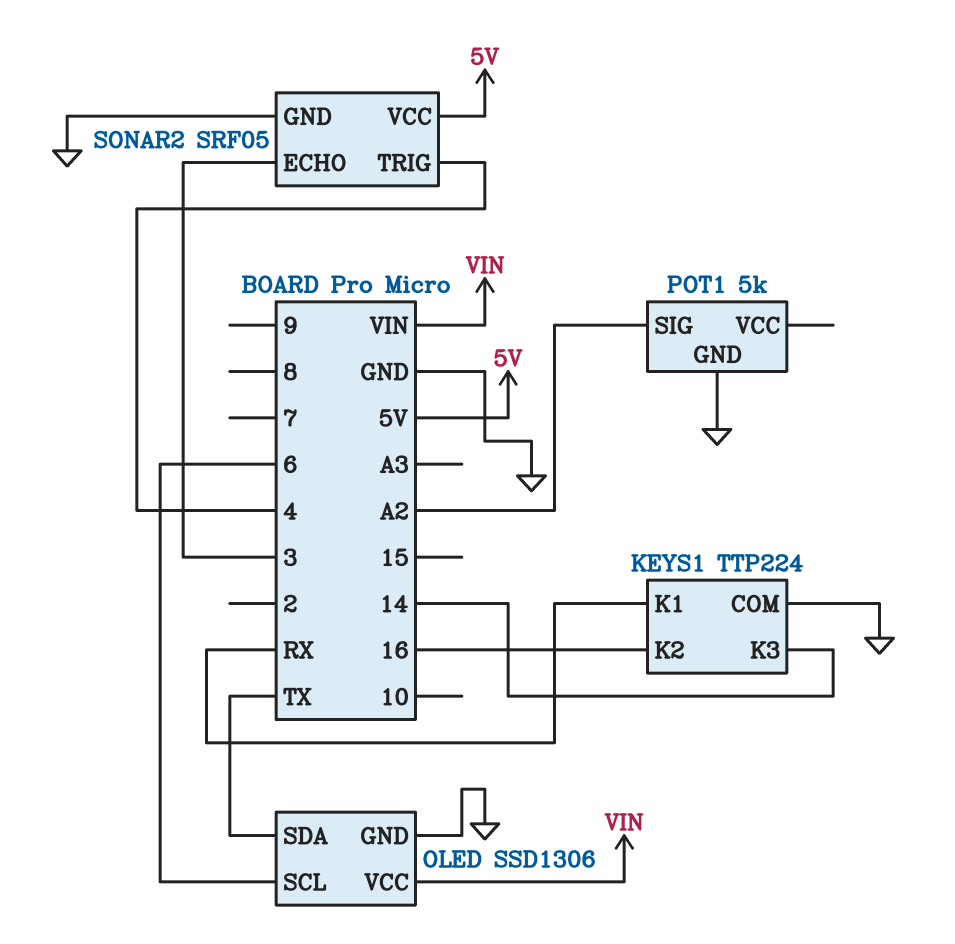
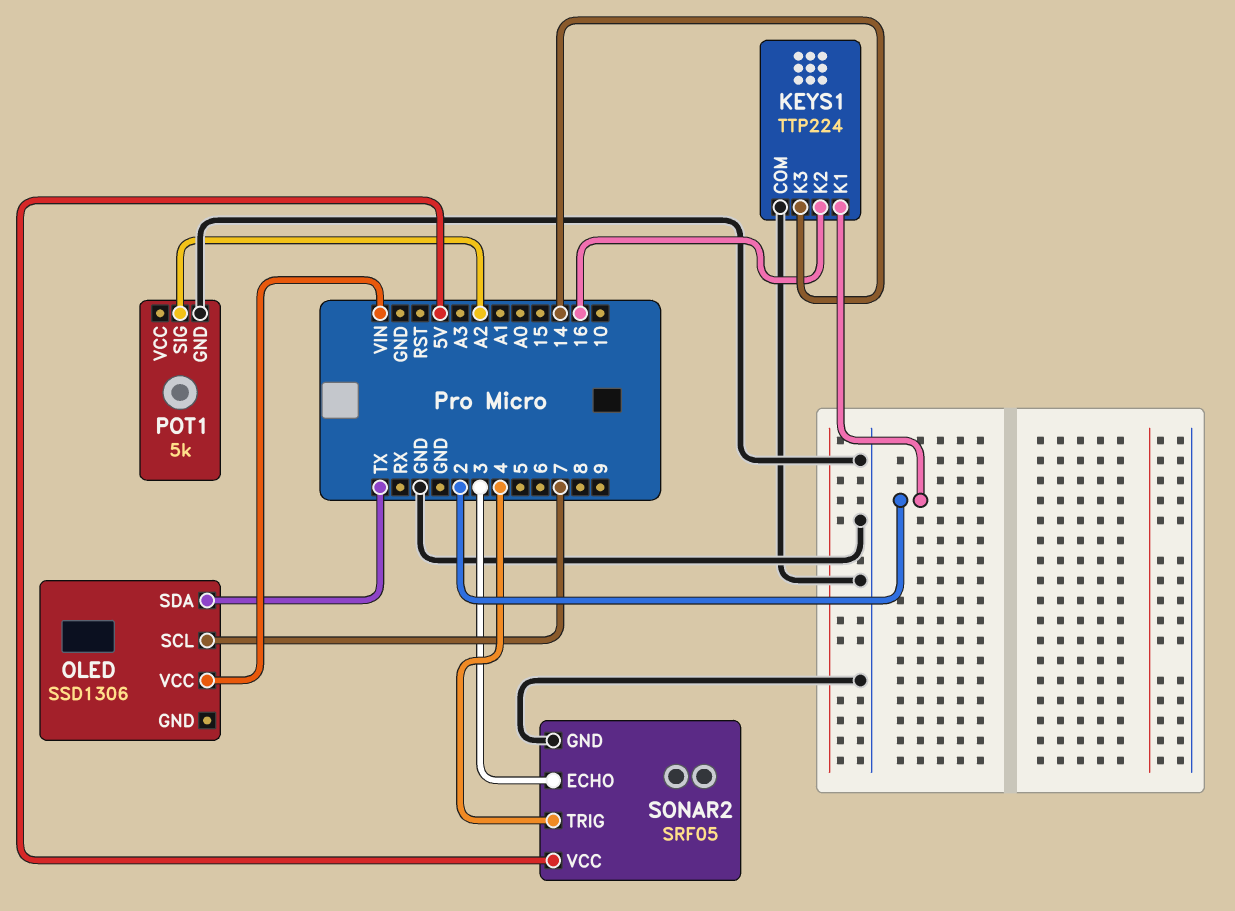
KEYS1 pin K1: RX -> 2
OLED pin GND: GND -> none
OLED pin SCL: 6 -> 7

